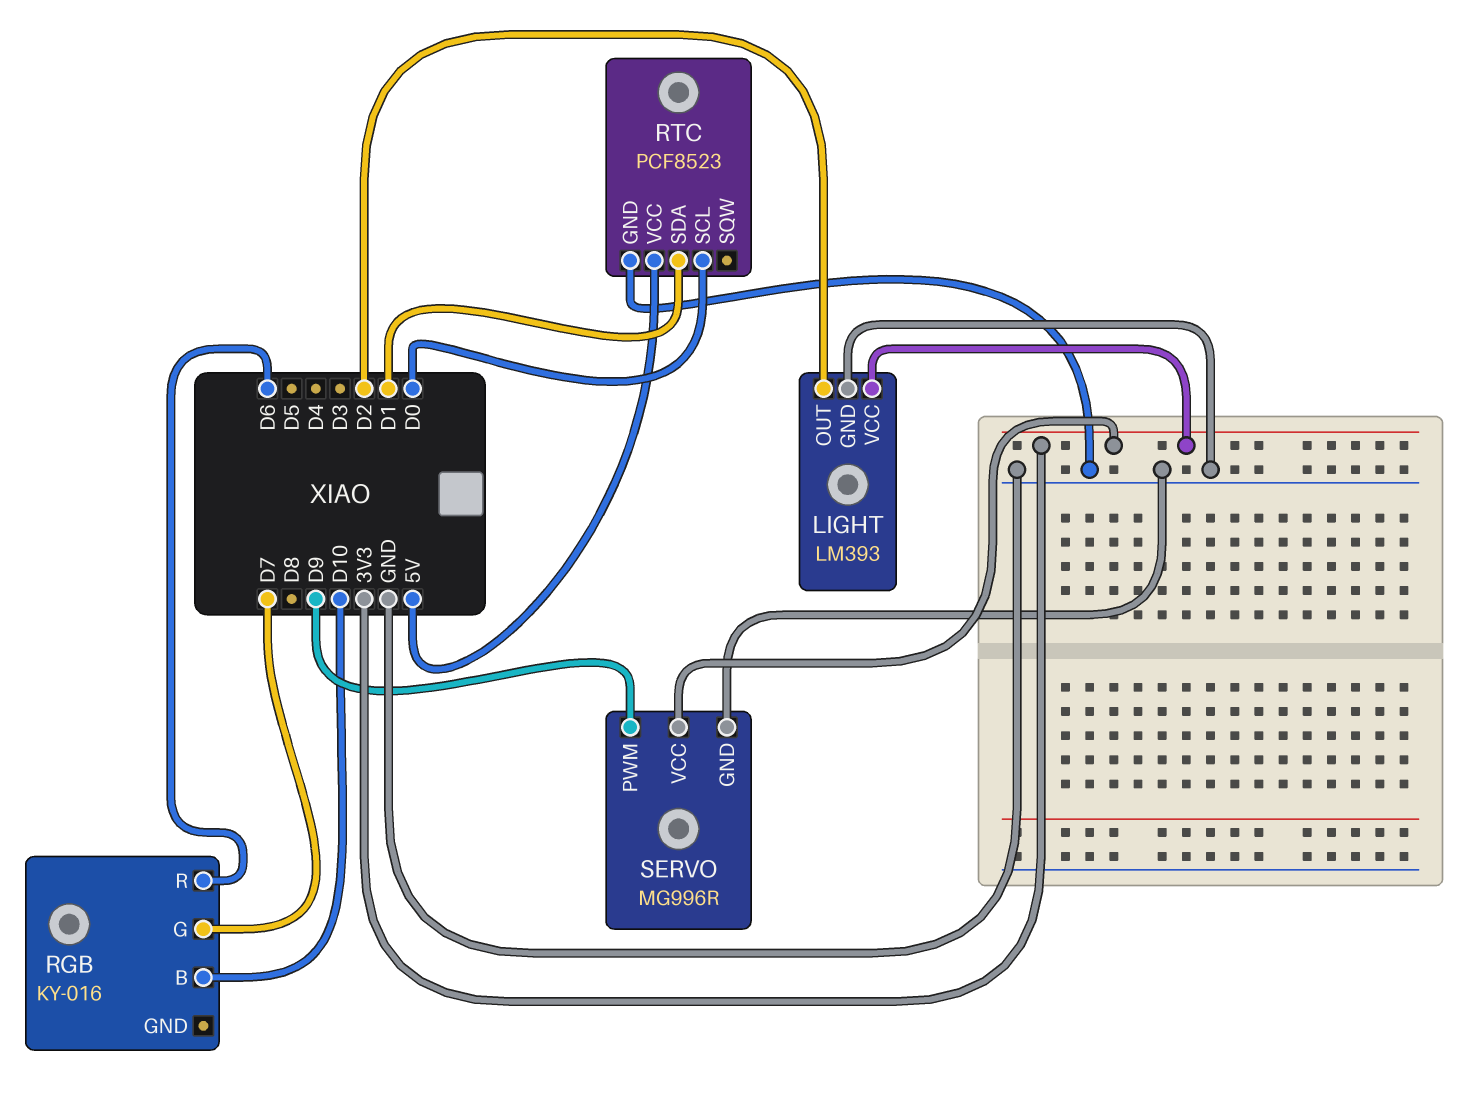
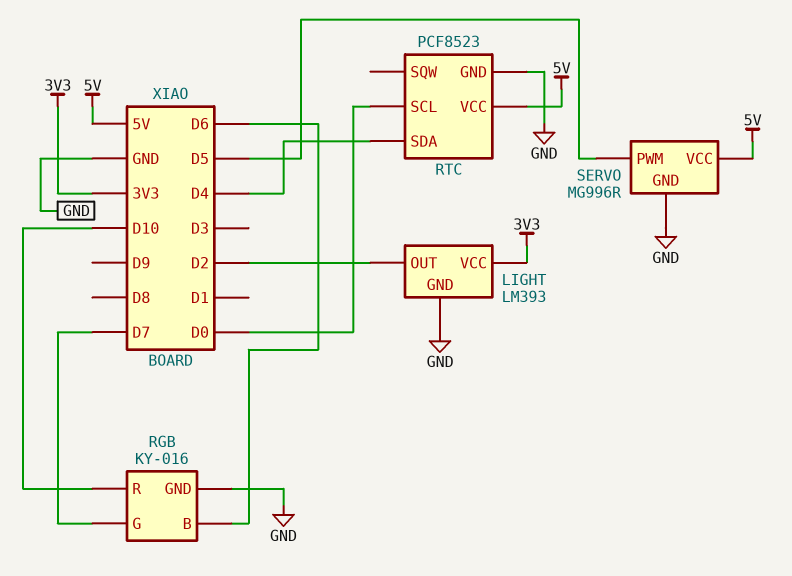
RGB pin B: D10 -> D6
RGB pin GND: none -> GND
RGB pin R: D6 -> D10
RTC pin SDA: D1 -> D4
SERVO pin PWM: D9 -> D5
SERVO pin VCC: 3V3 -> 5V

